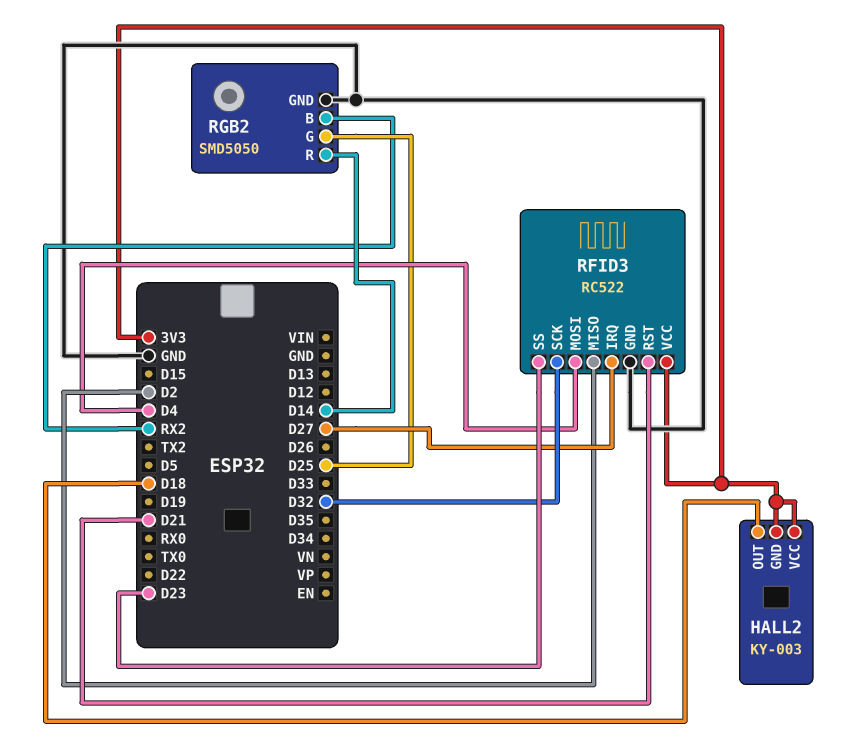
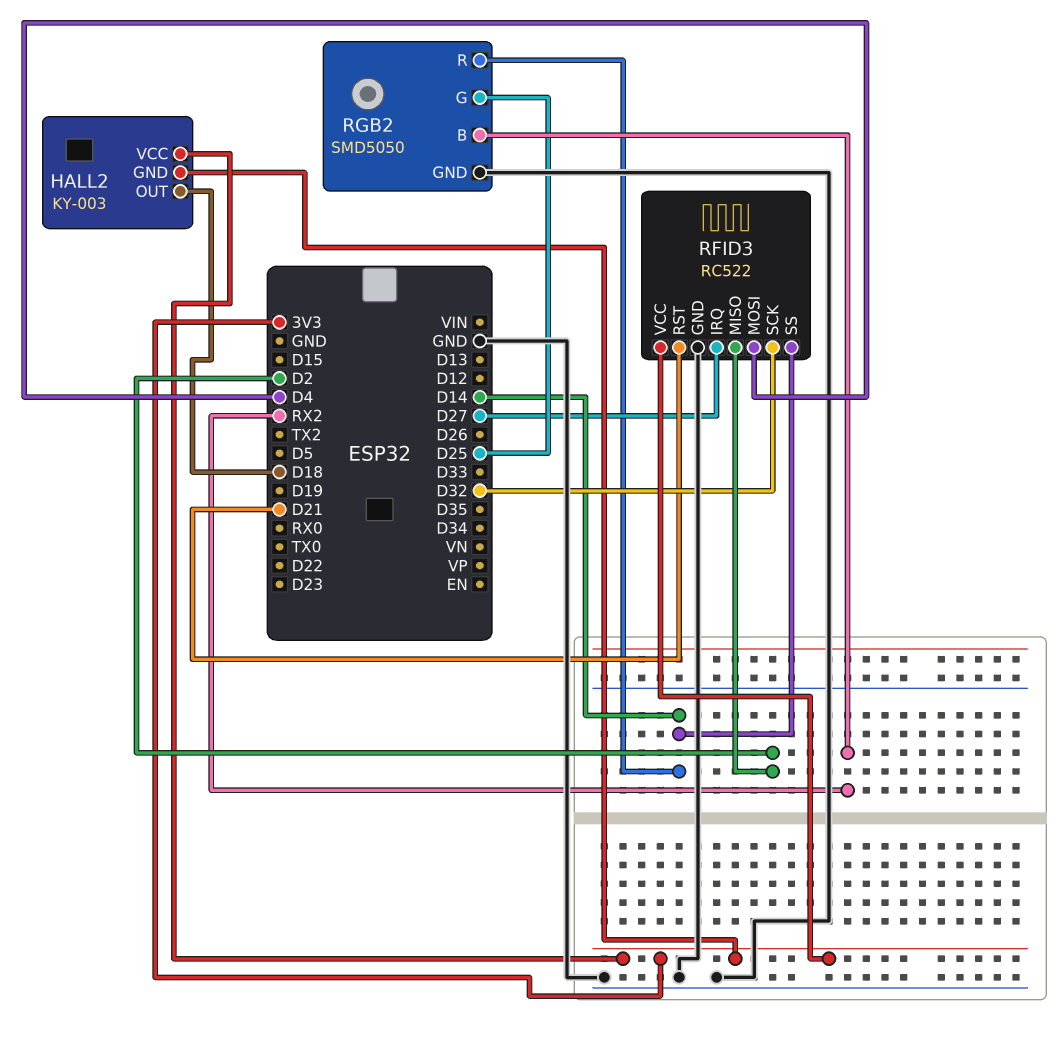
RFID3 pin SS: D23 -> D14

